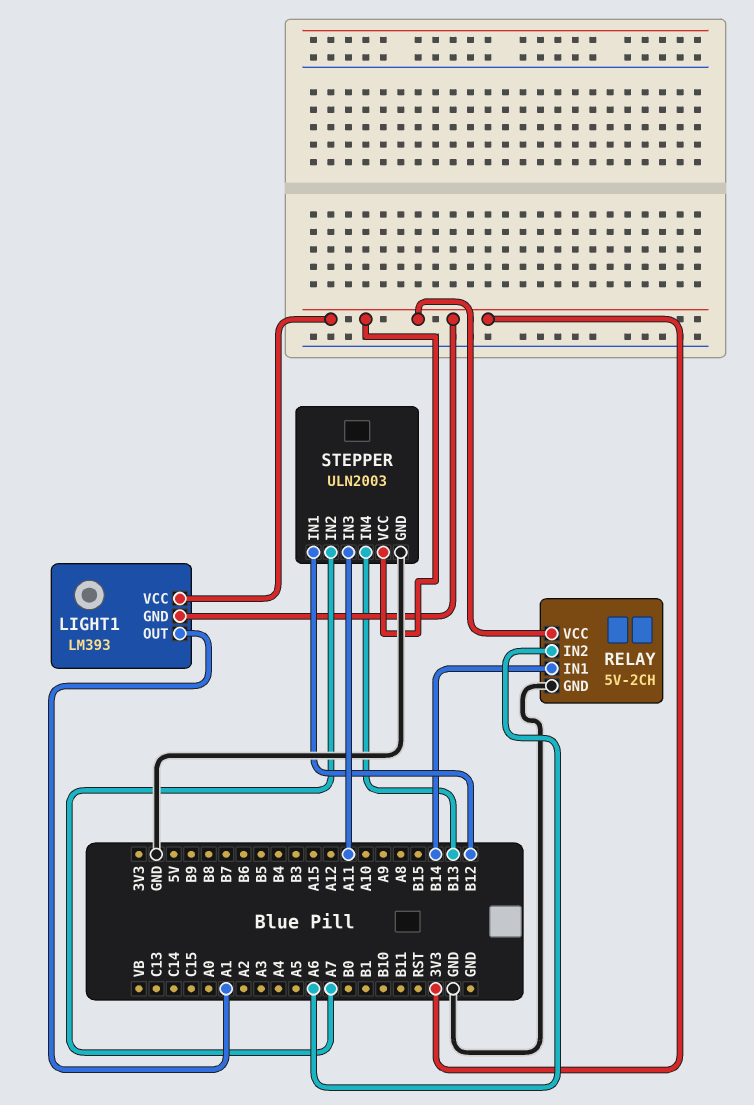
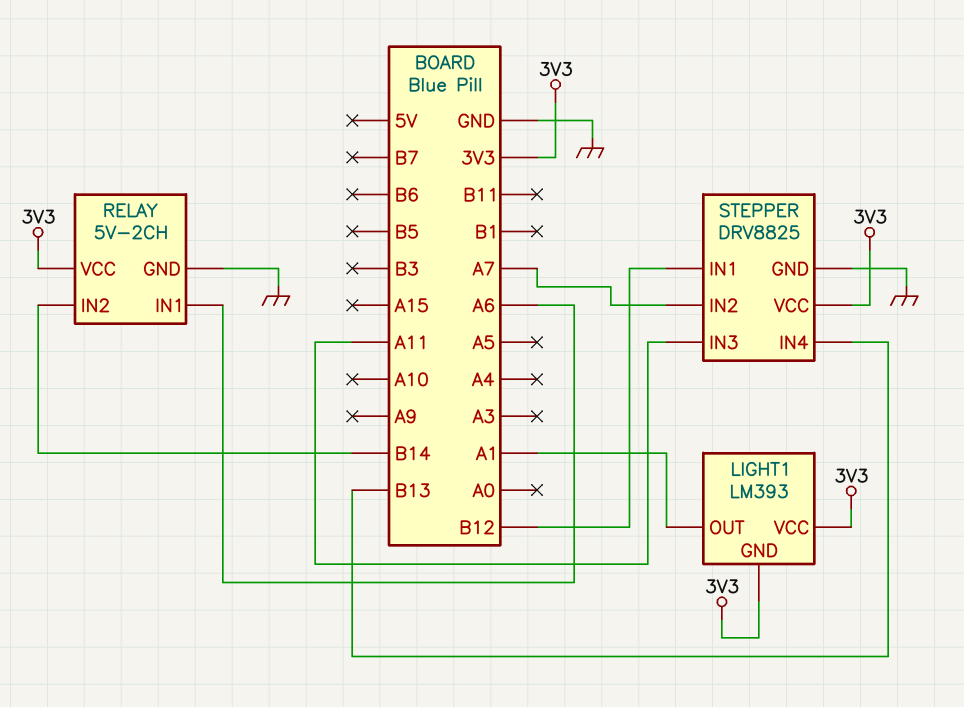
RELAY pin IN1: B14 -> A6
RELAY pin IN2: A6 -> B14
STEPPER: ULN2003 -> DRV8825

